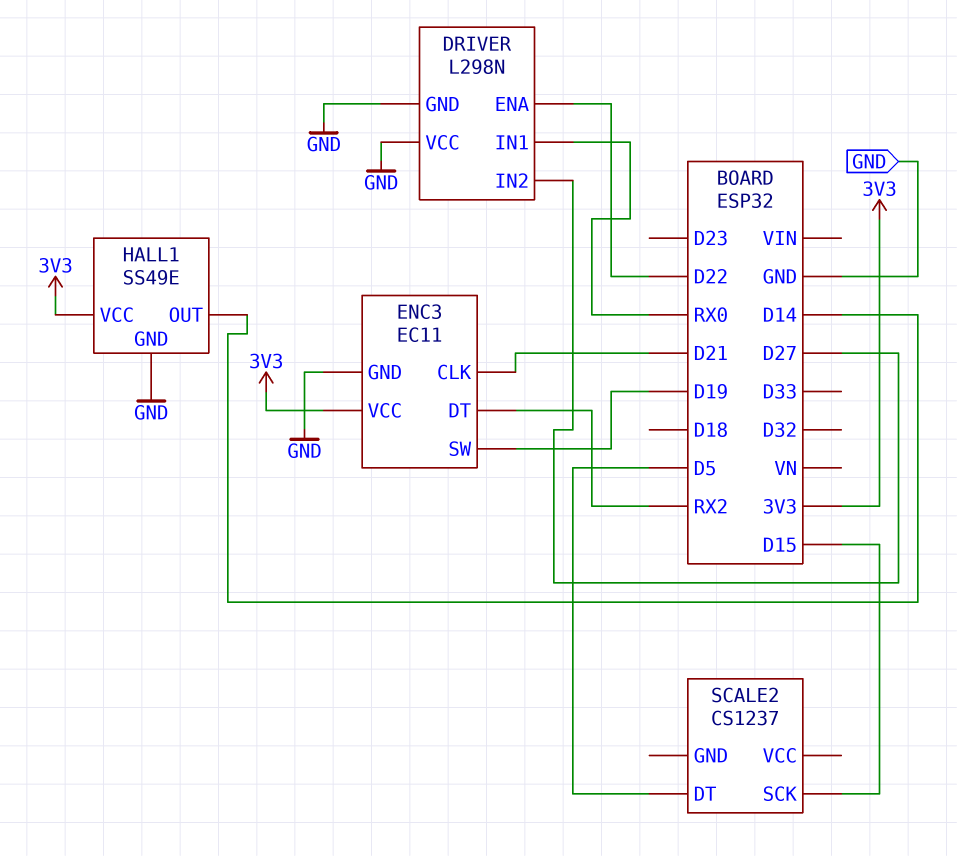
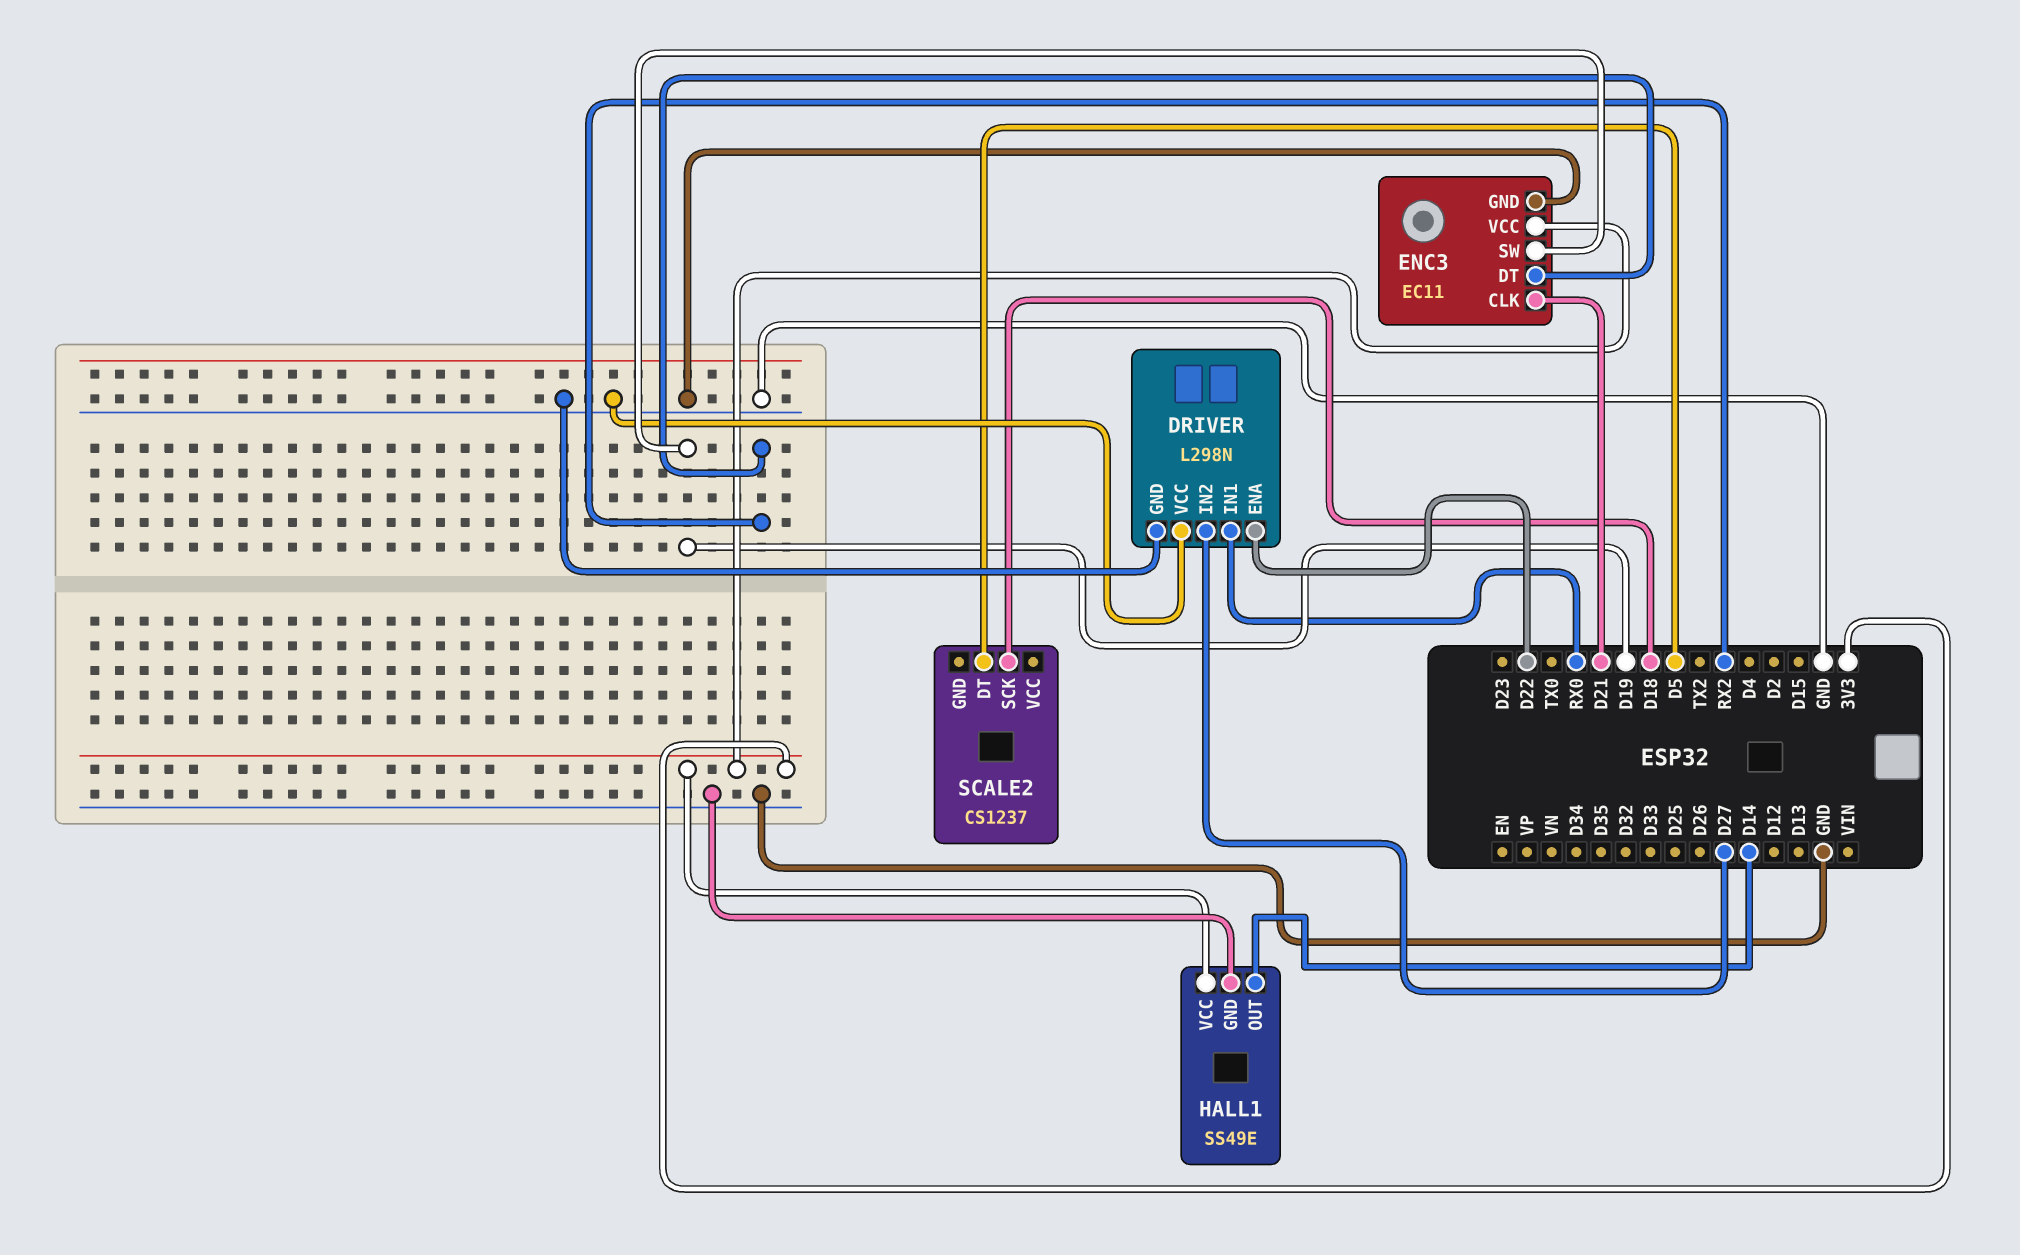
SCALE2 pin SCK: D15 -> D18

